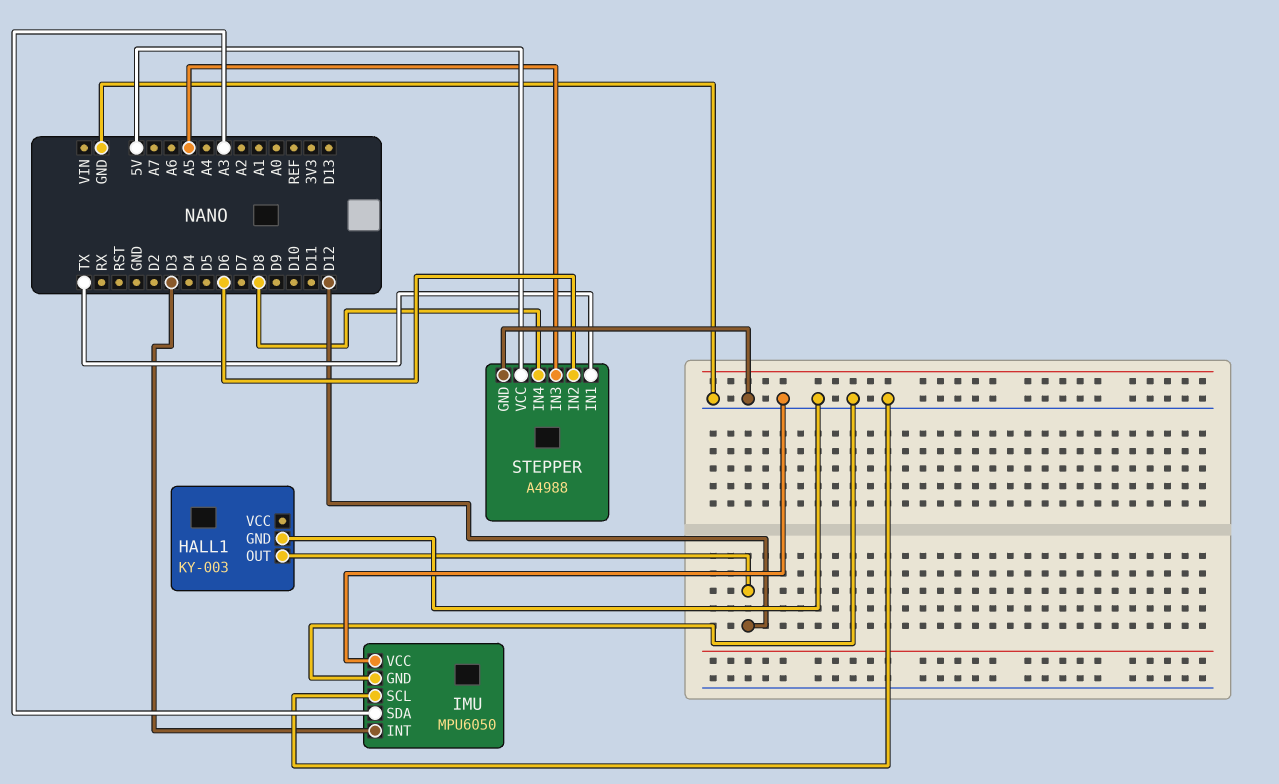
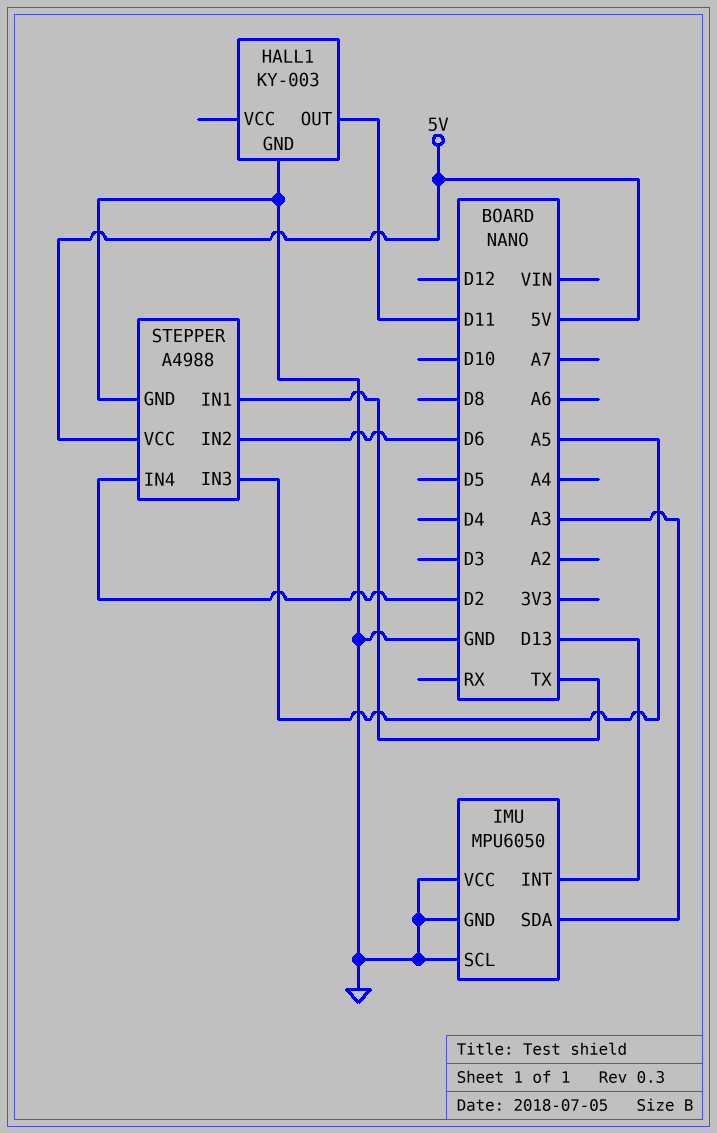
HALL1 pin OUT: D12 -> D11
IMU pin INT: D3 -> D13
STEPPER pin IN4: D8 -> D2

